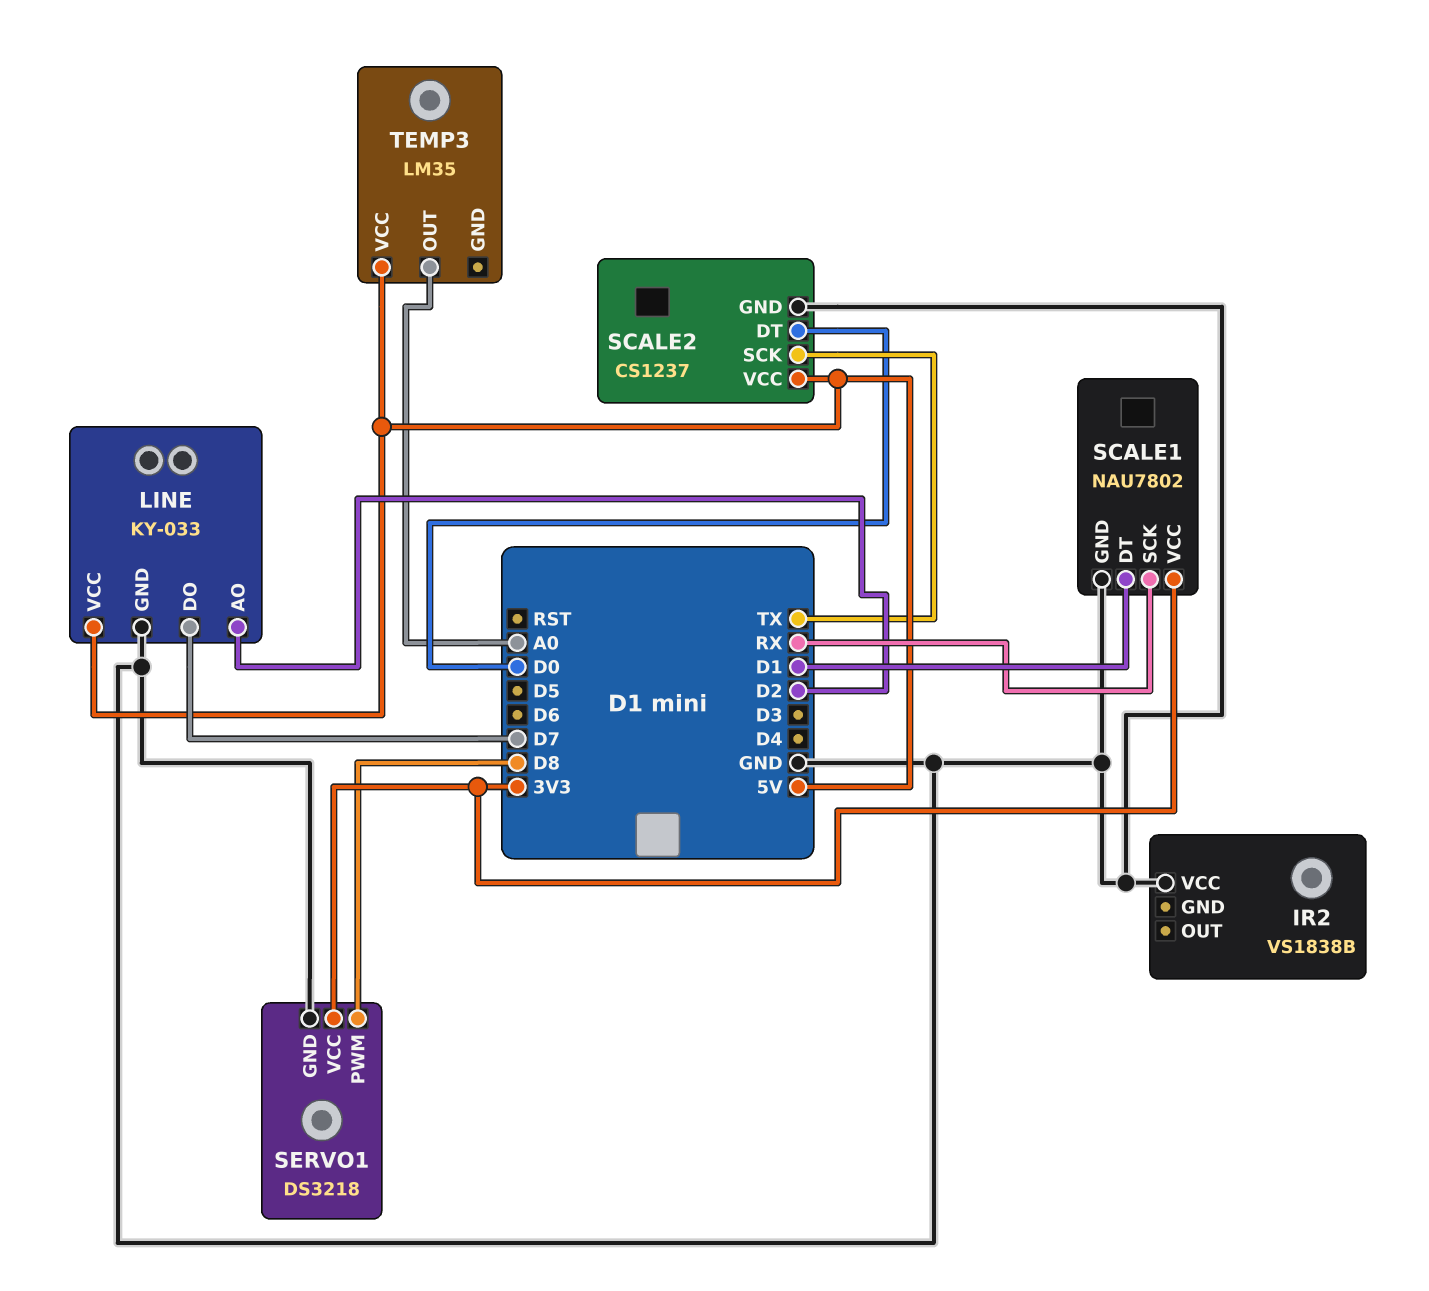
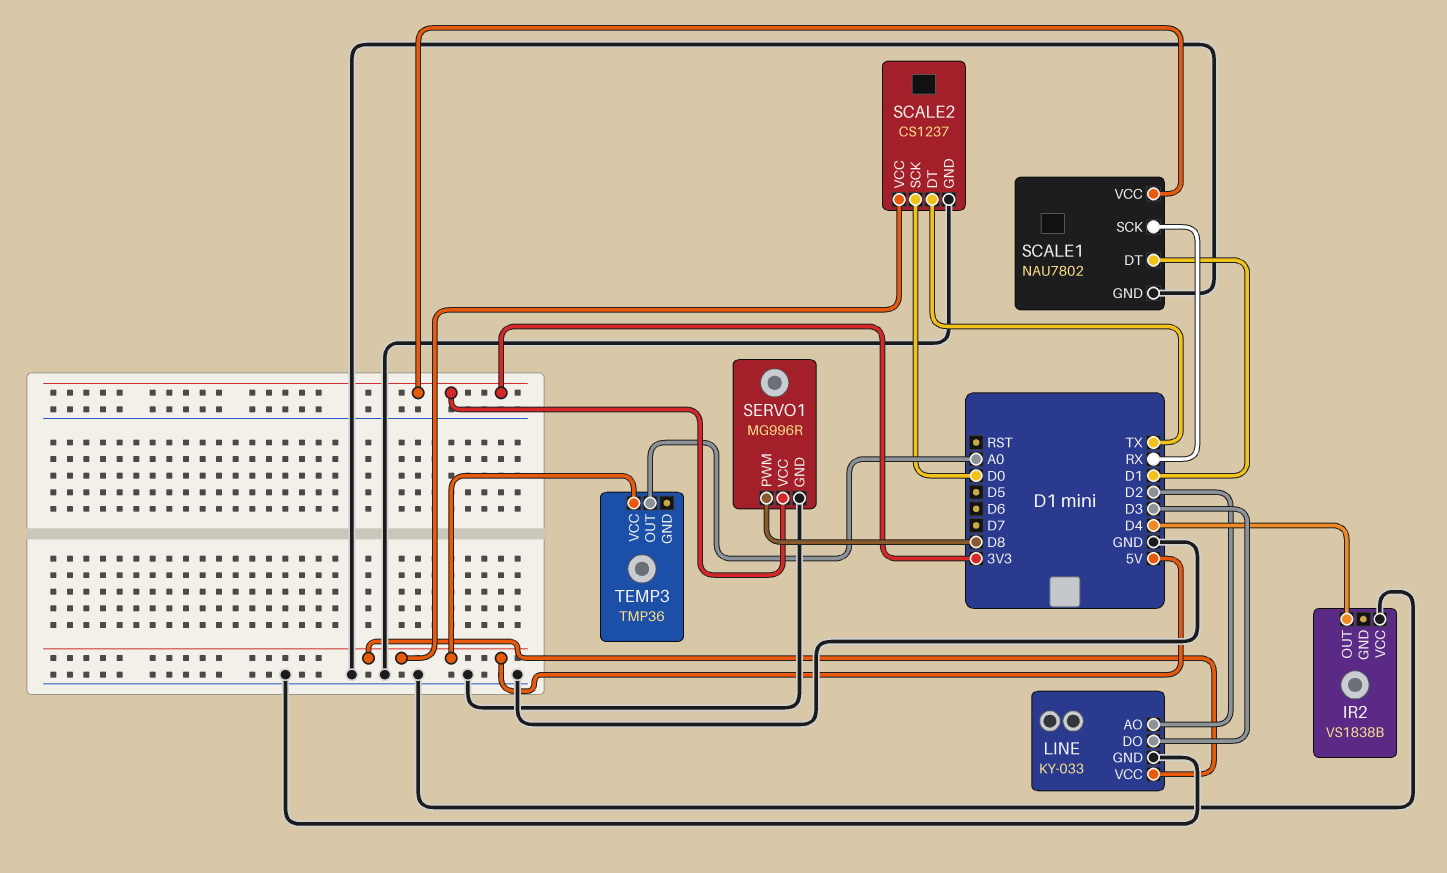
IR2 pin OUT: none -> D4
LINE pin DO: D7 -> D3
SCALE2 pin DT: D0 -> TX
SCALE2 pin SCK: TX -> D0
SERVO1: DS3218 -> MG996R
TEMP3: LM35 -> TMP36

